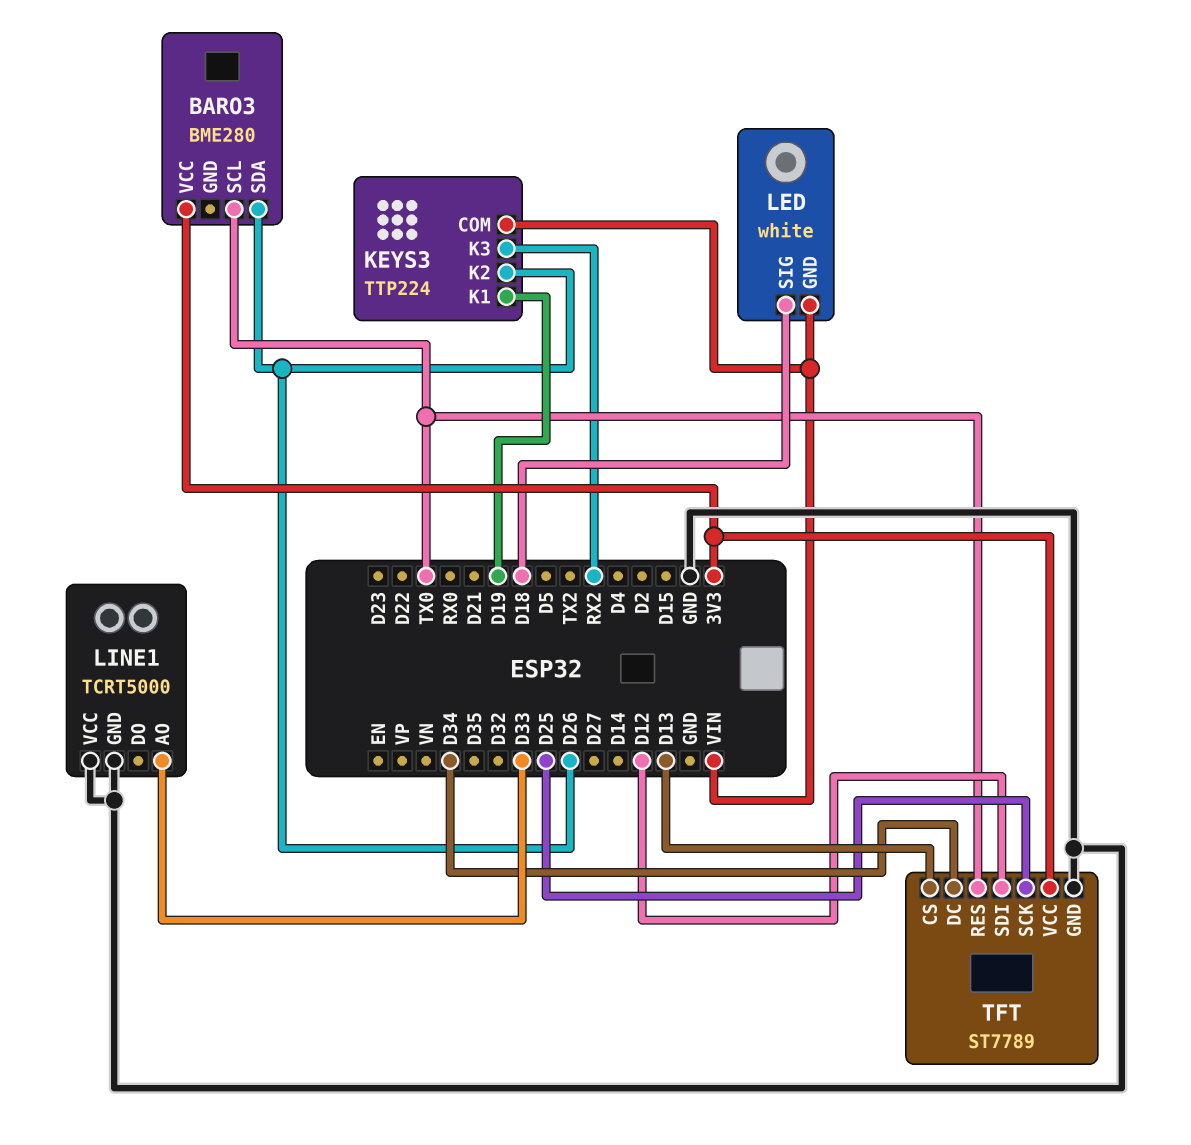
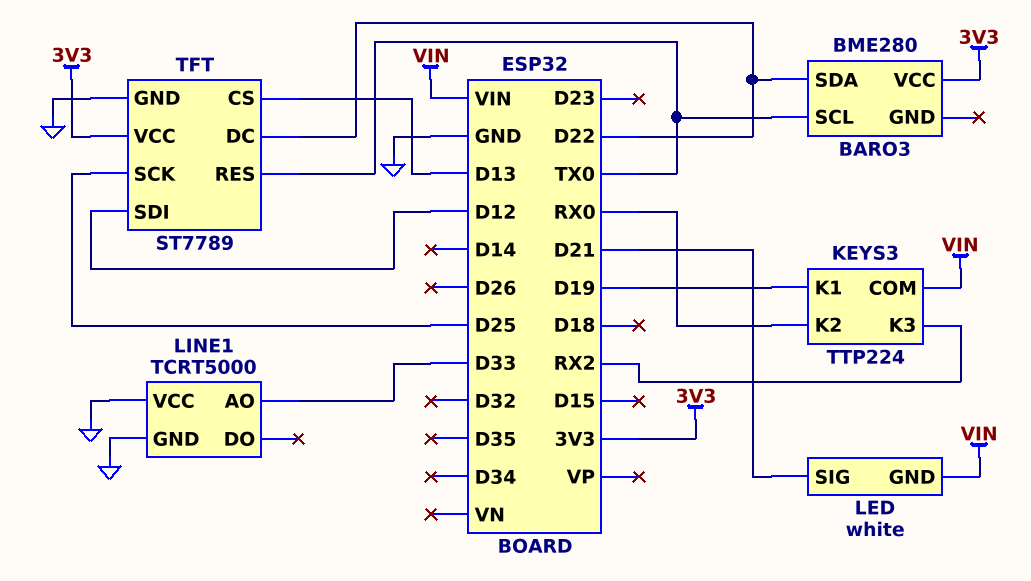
BARO3 pin SDA: D26 -> D22
KEYS3 pin K2: D26 -> RX0
LED pin SIG: D18 -> D21
TFT pin DC: D34 -> D22

